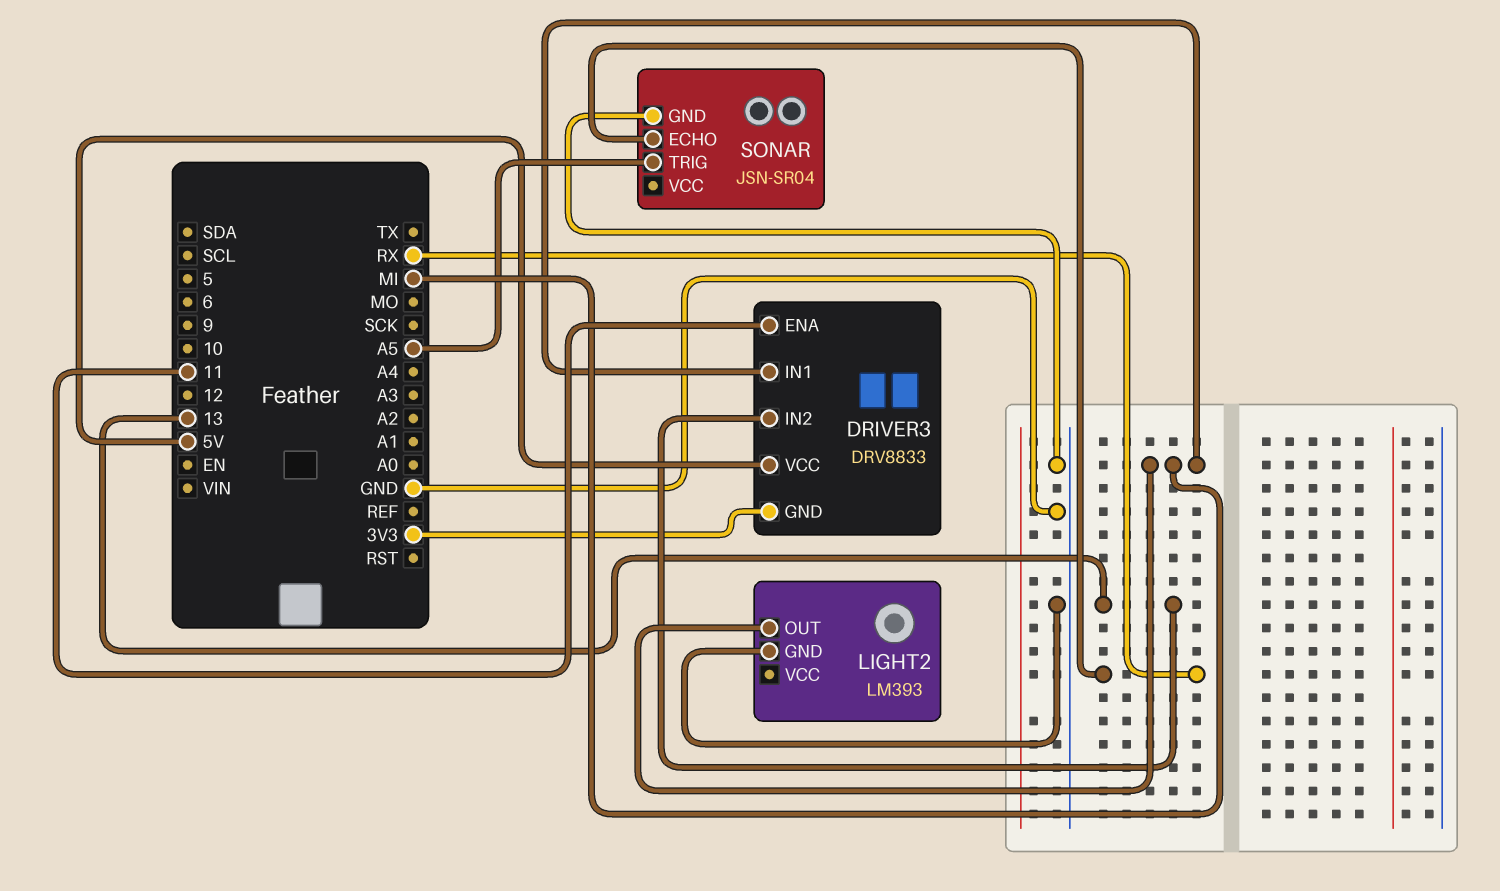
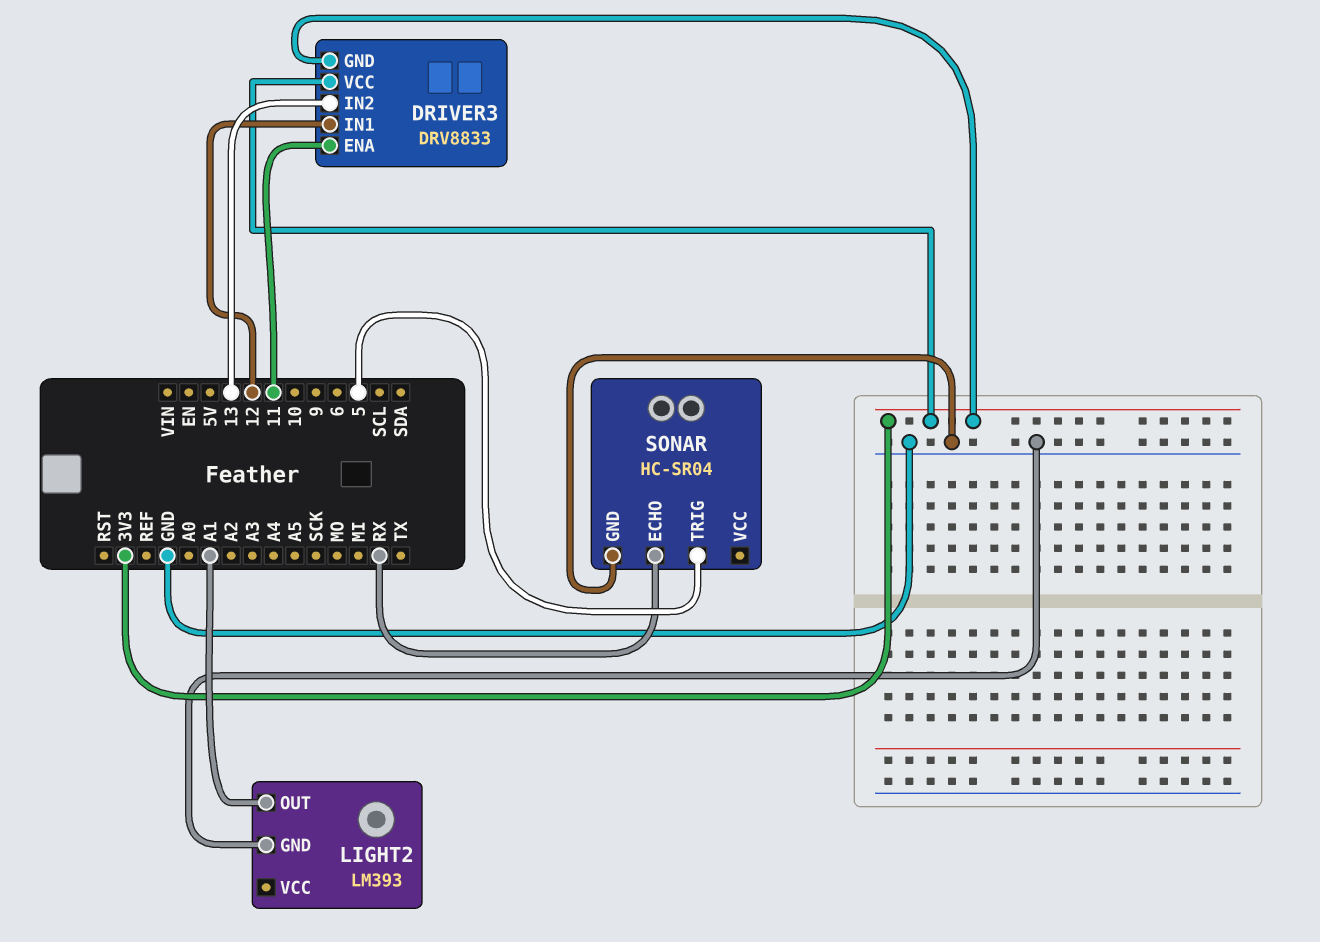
DRIVER3 pin IN1: MI -> 12
DRIVER3 pin VCC: 5V -> 3V3
LIGHT2 pin OUT: MI -> A1
SONAR: JSN-SR04 -> HC-SR04
SONAR pin TRIG: A5 -> 5

